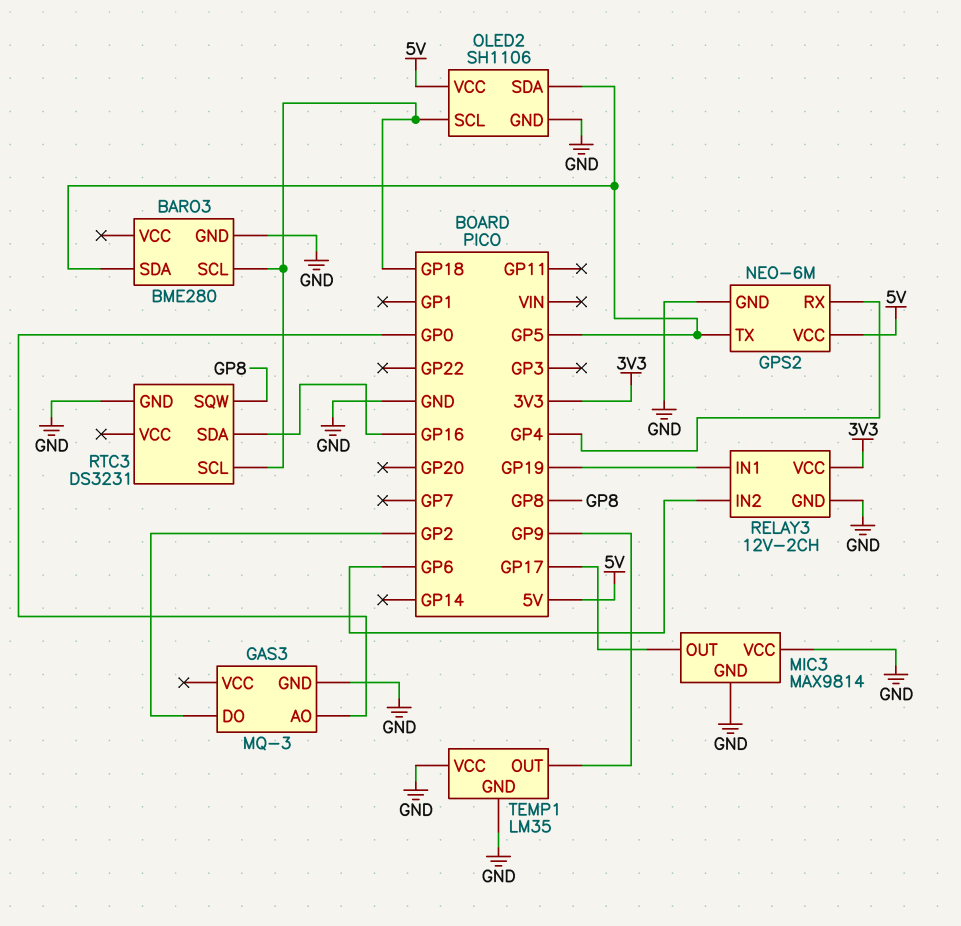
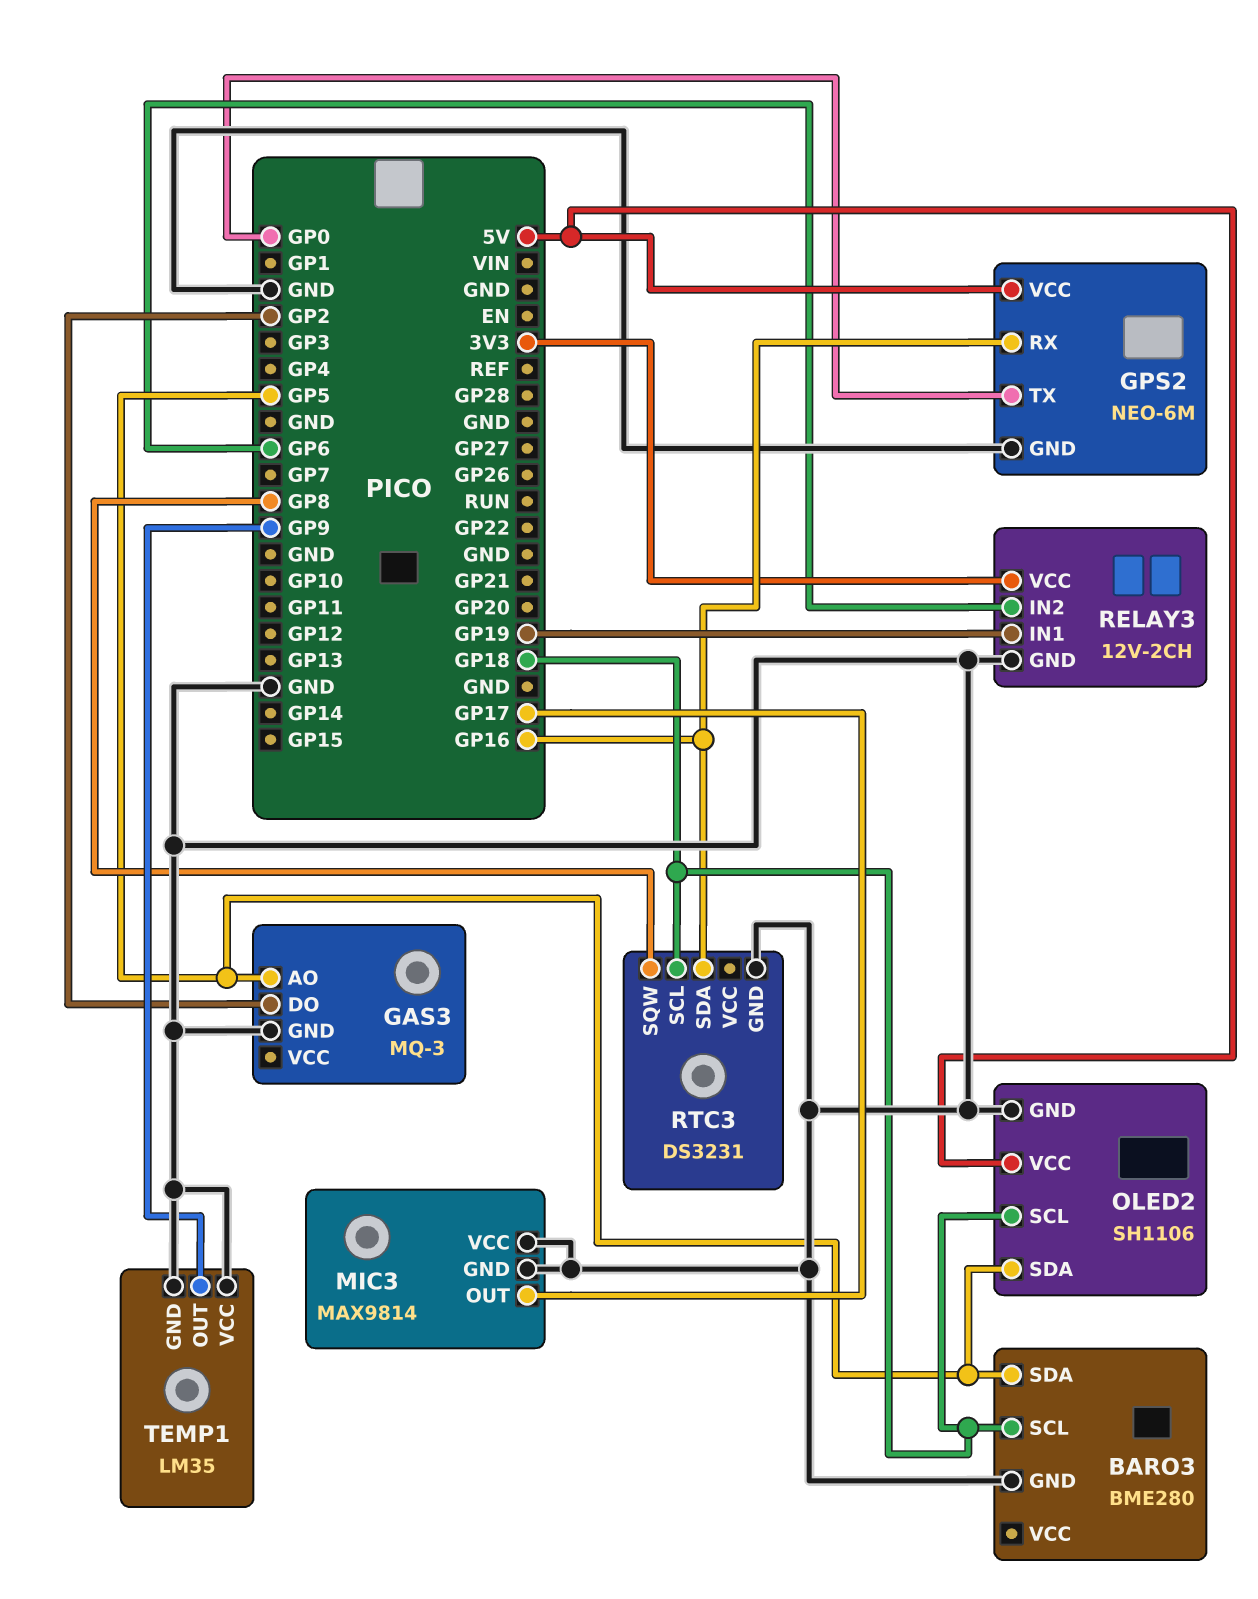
GAS3 pin AO: GP0 -> GP5
GPS2 pin RX: GP4 -> GP16
GPS2 pin TX: GP5 -> GP0

